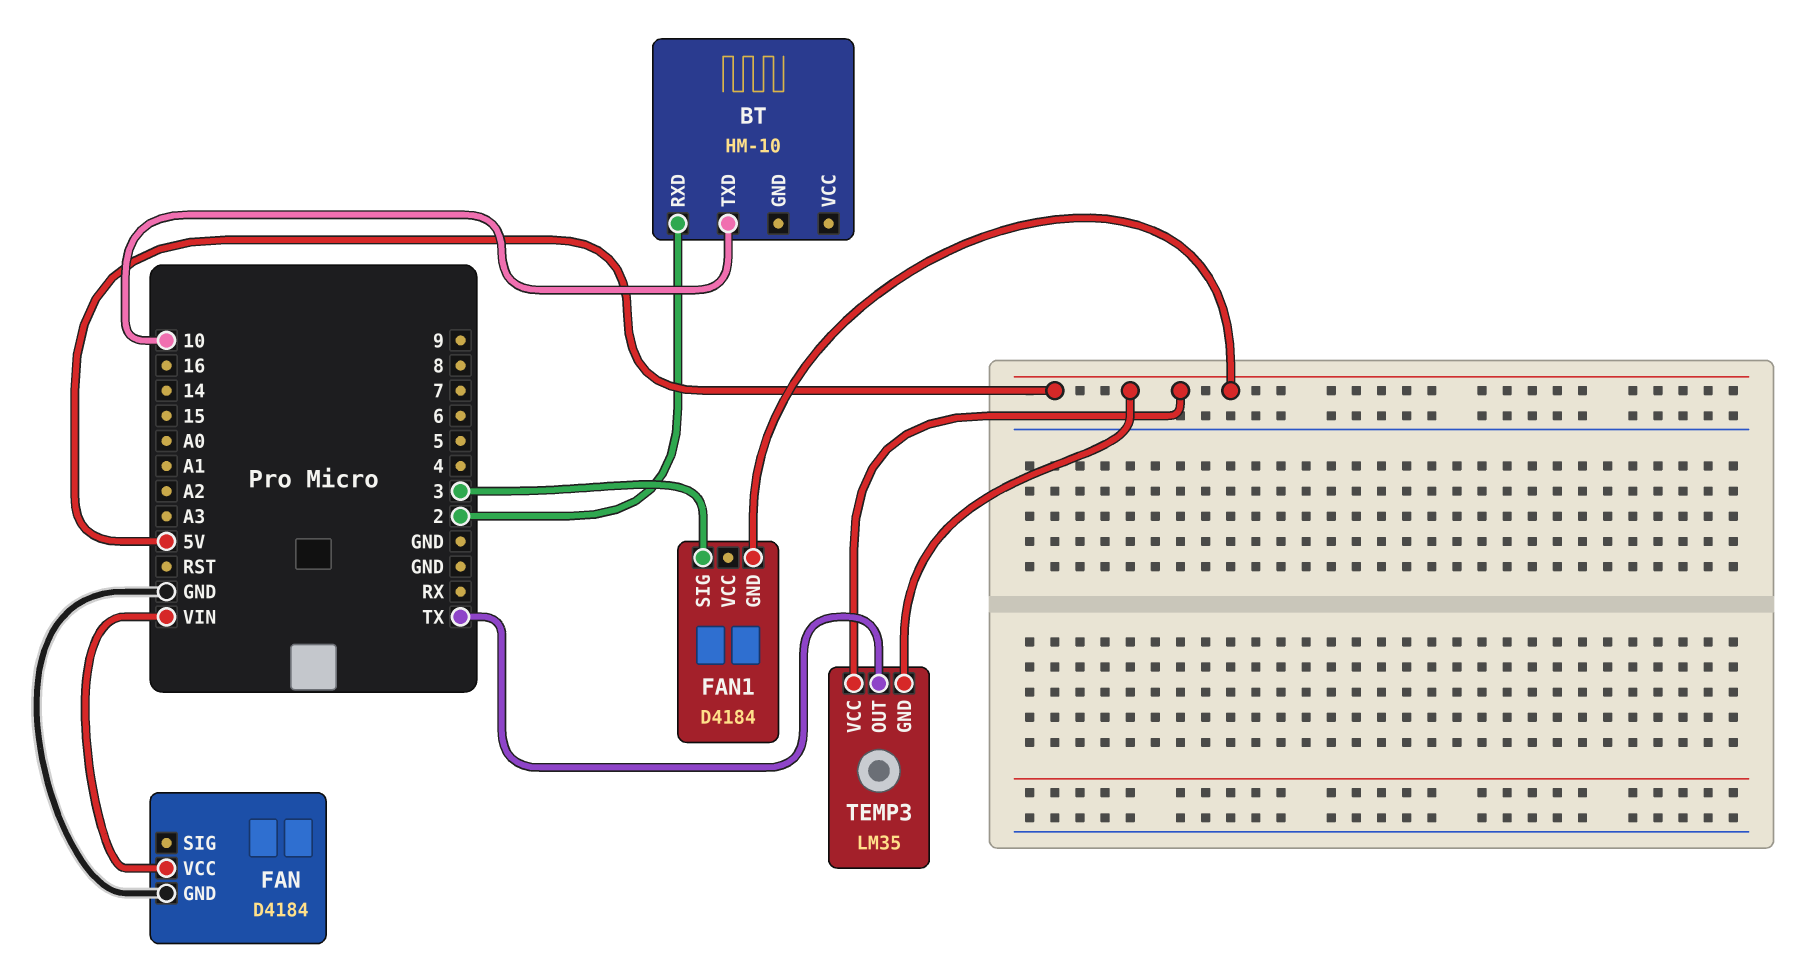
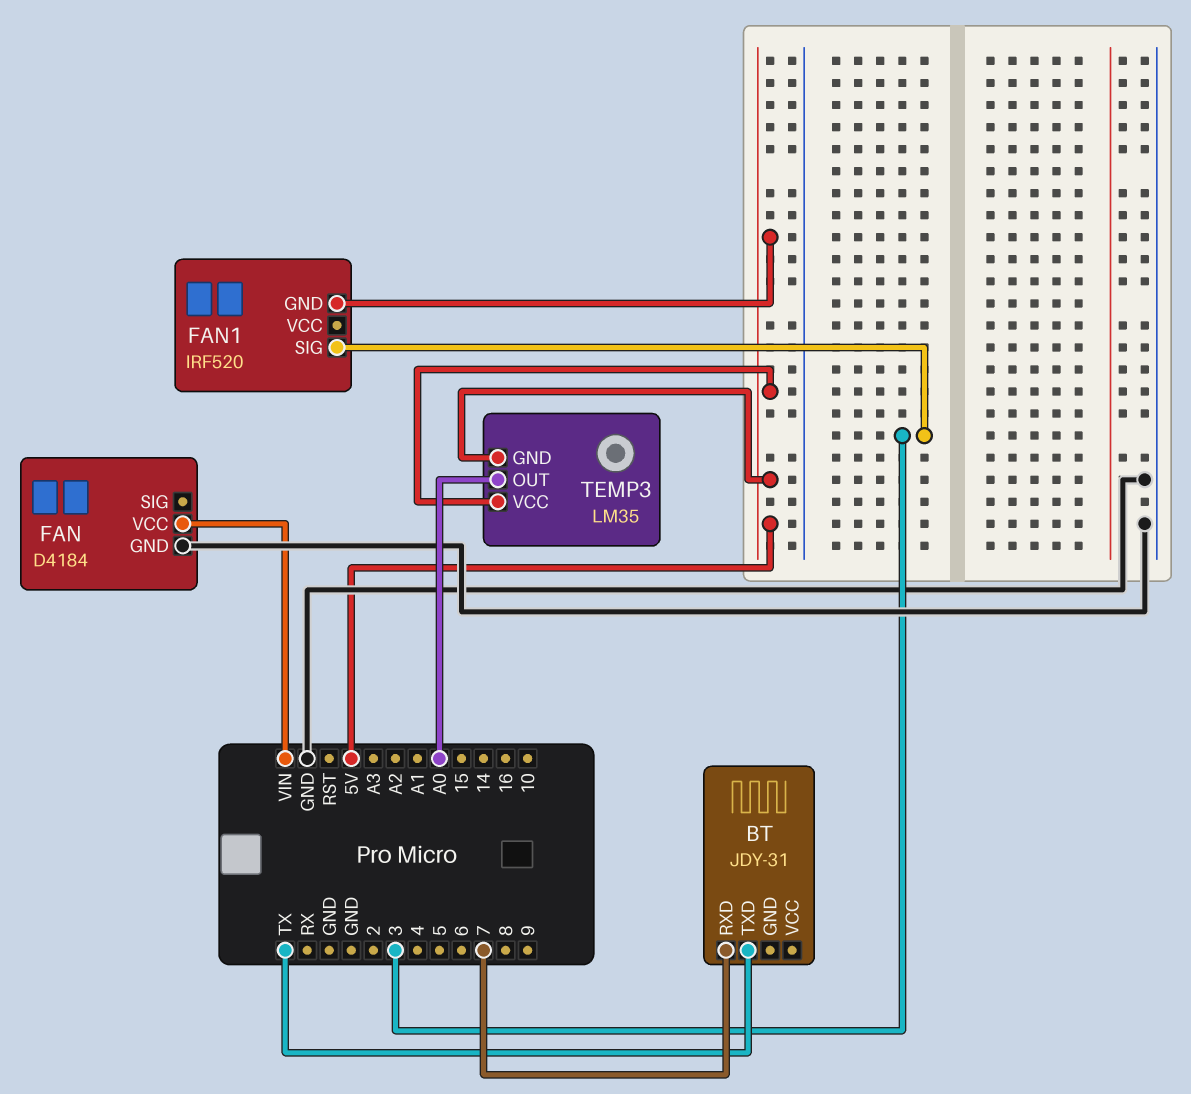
BT: HM-10 -> JDY-31
BT pin RXD: 2 -> 7
BT pin TXD: 10 -> TX
FAN1: D4184 -> IRF520
TEMP3 pin OUT: TX -> A0

